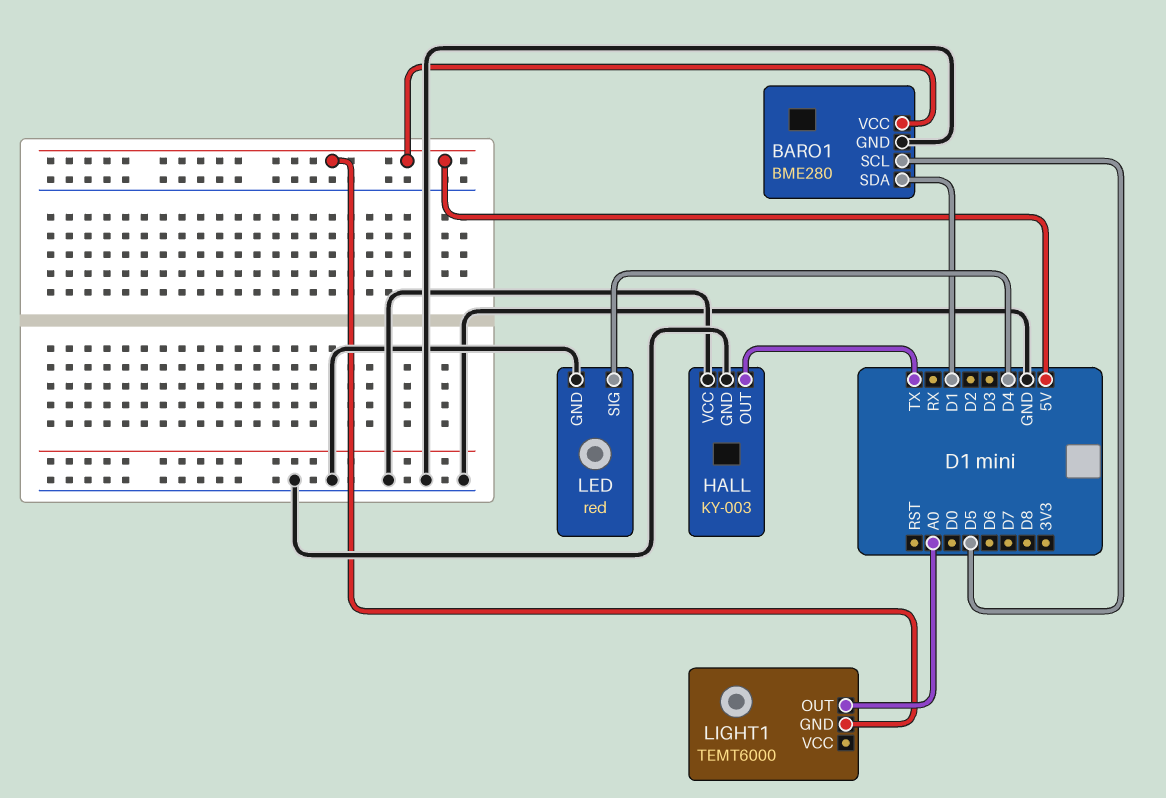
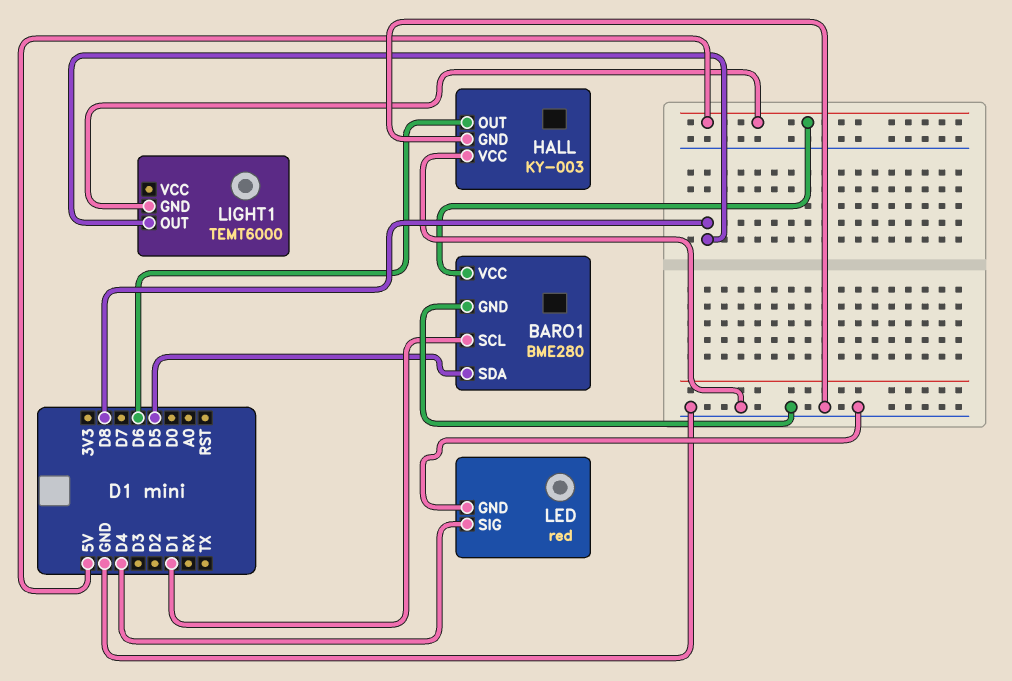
BARO1 pin SCL: D5 -> D1
BARO1 pin SDA: D1 -> D5
HALL pin OUT: TX -> D6
LIGHT1 pin OUT: A0 -> D8

